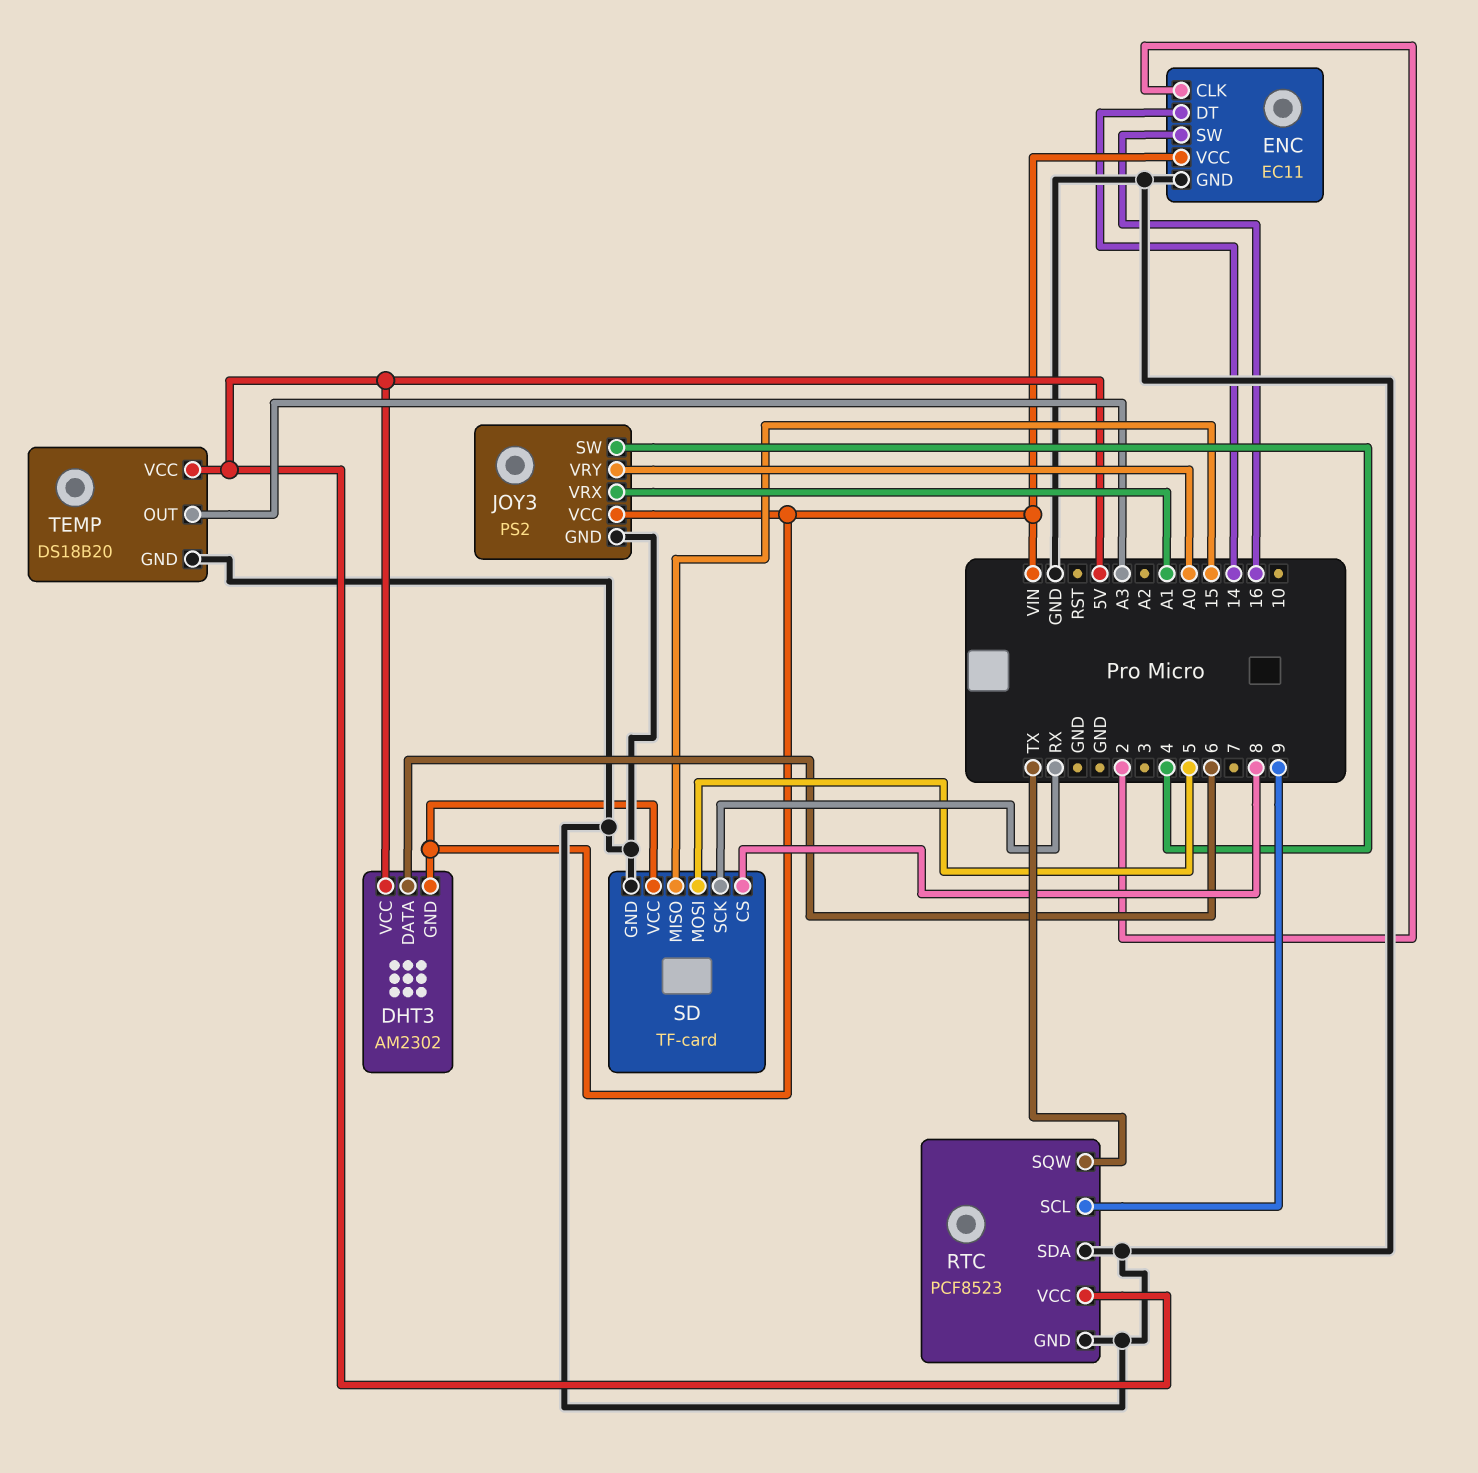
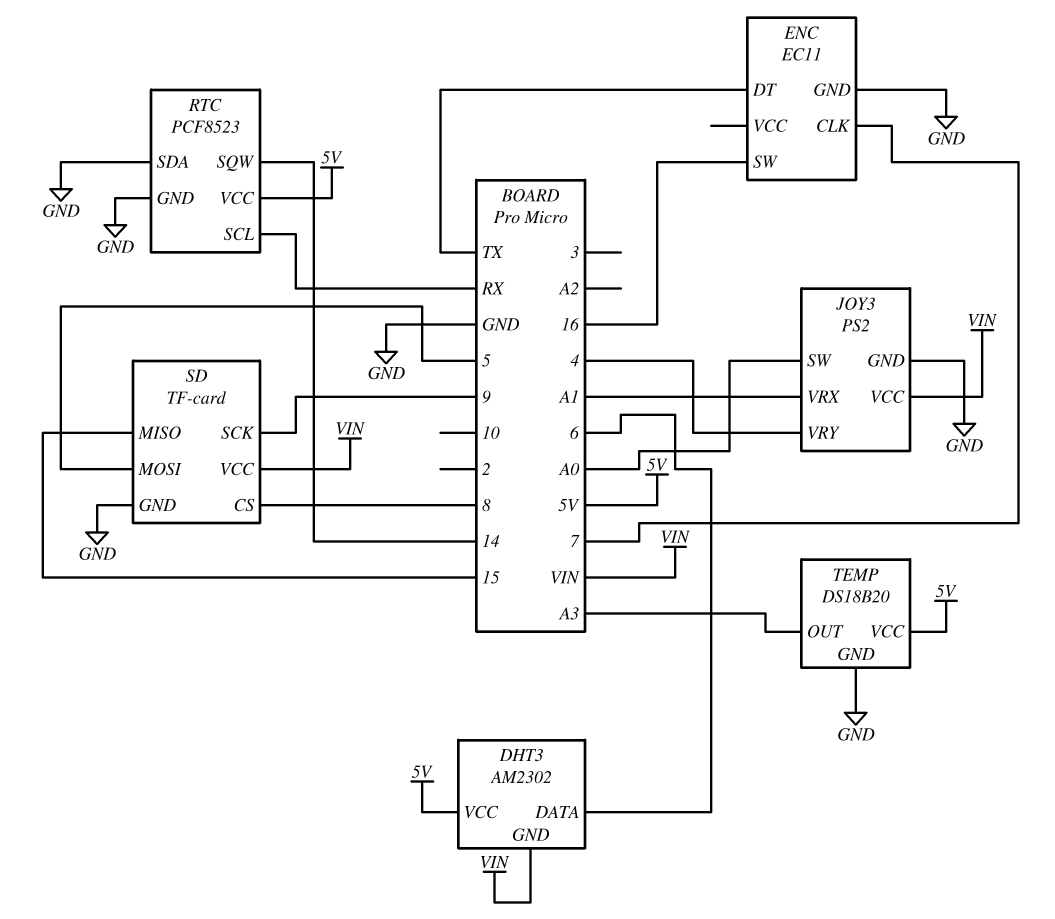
ENC pin CLK: 2 -> 7
ENC pin DT: 14 -> TX
ENC pin VCC: VIN -> none
JOY3 pin SW: 4 -> A0
JOY3 pin VRY: A0 -> 4
RTC pin SCL: 9 -> RX
RTC pin SQW: TX -> 14
SD pin SCK: RX -> 9

